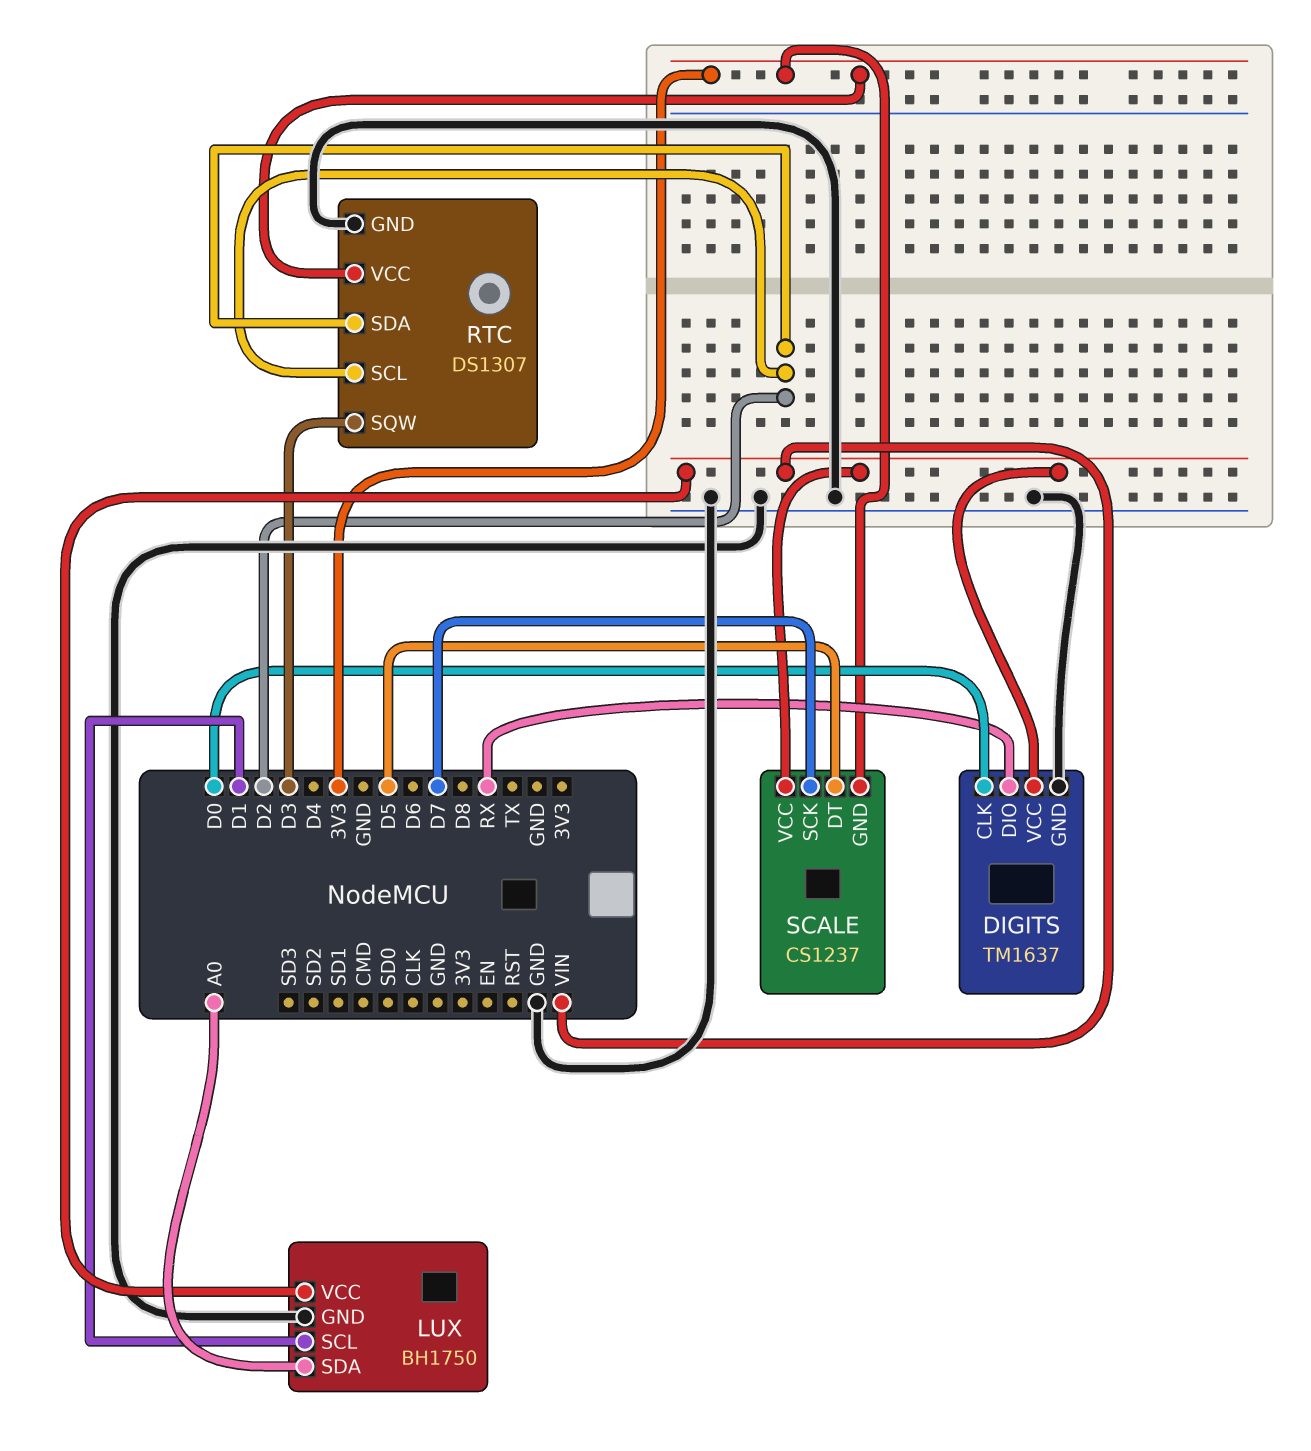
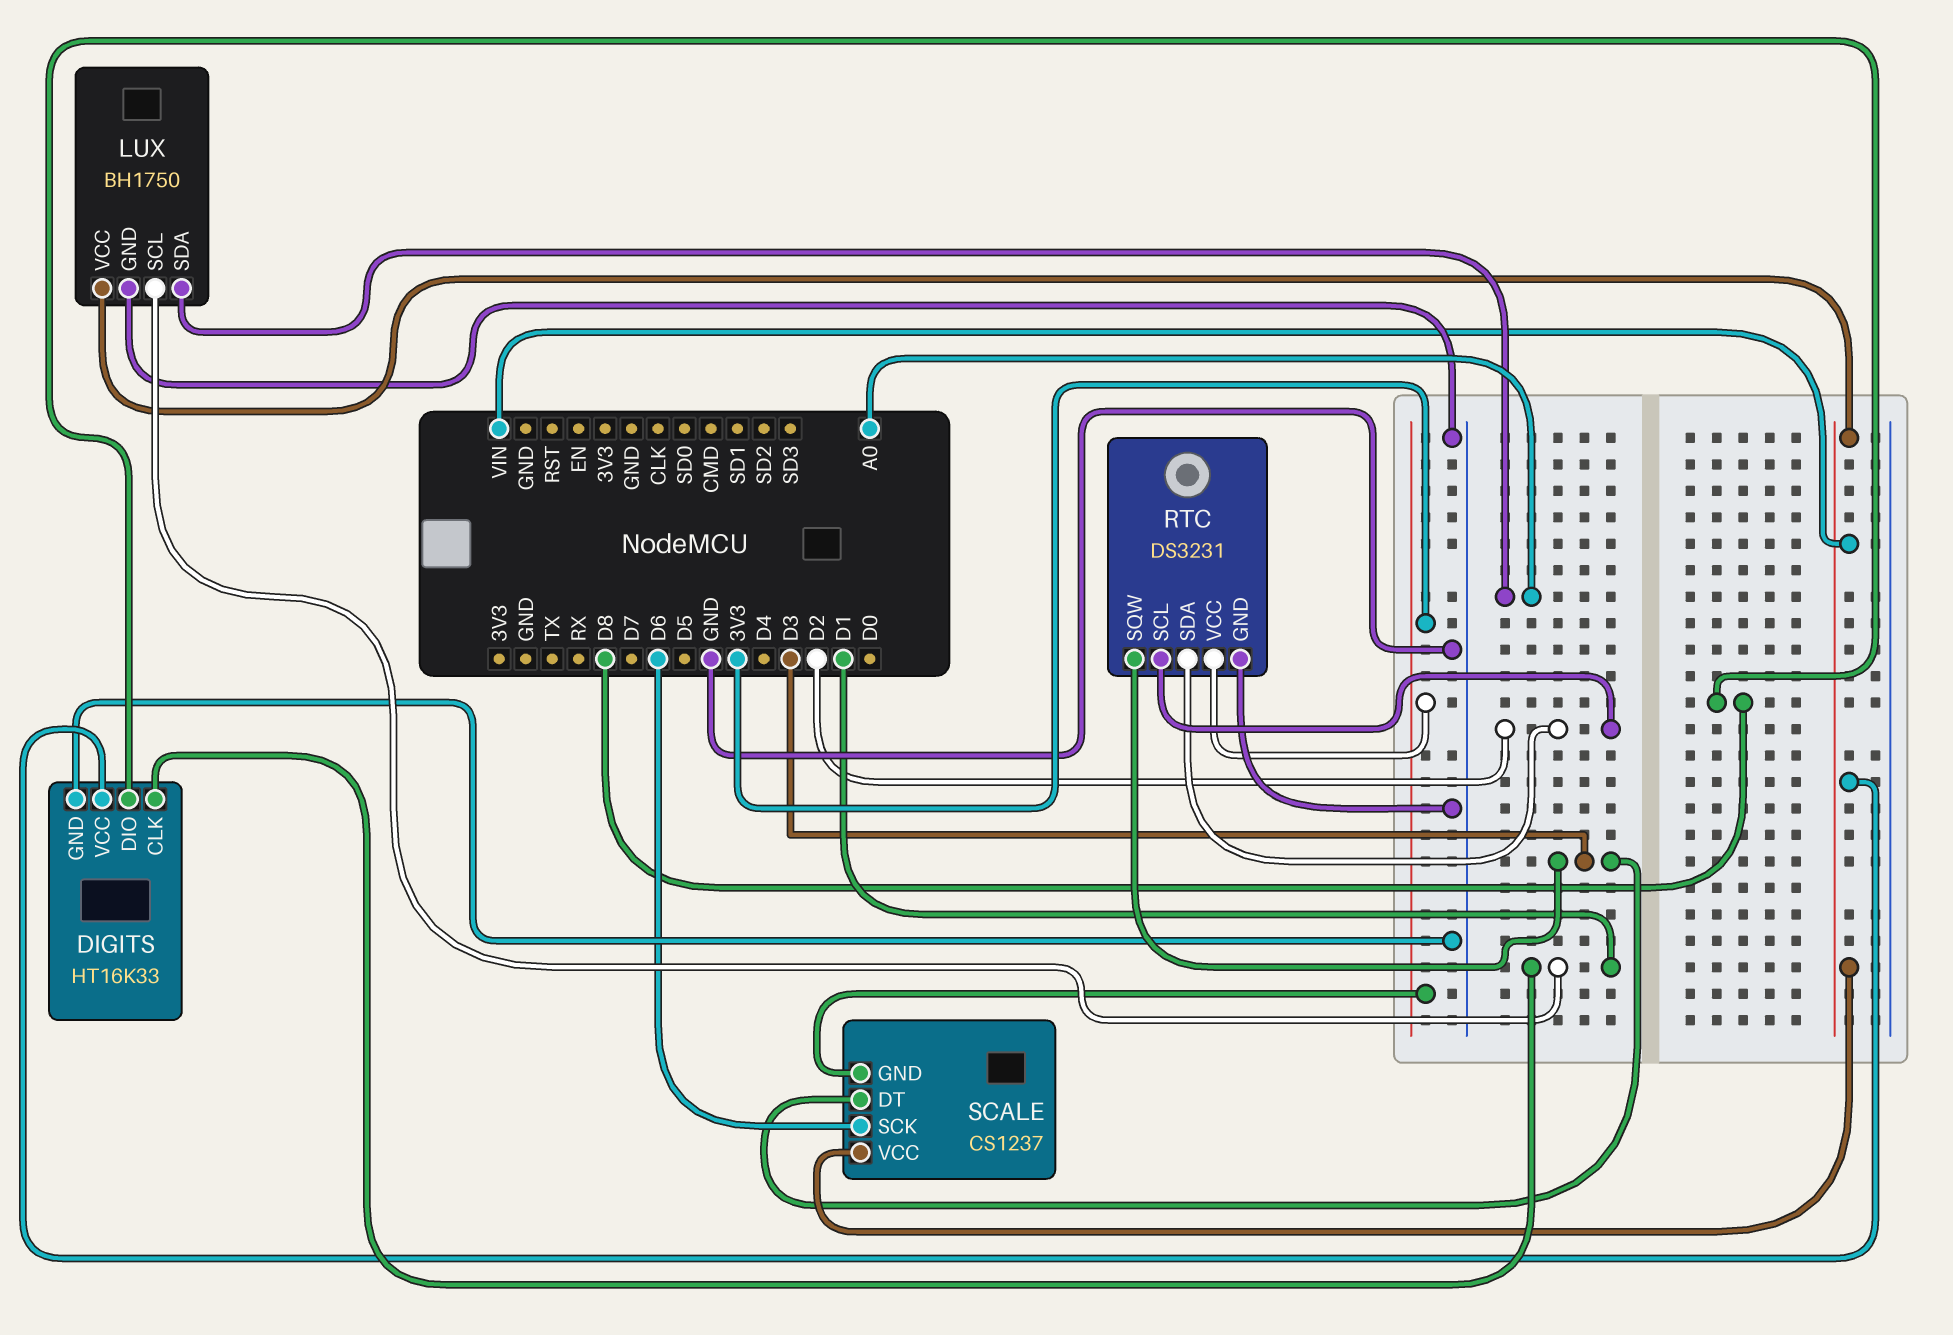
DIGITS: TM1637 -> HT16K33
DIGITS pin CLK: D0 -> D1
DIGITS pin DIO: RX -> D8
RTC: DS1307 -> DS3231
SCALE pin DT: D5 -> D3
SCALE pin SCK: D7 -> D6

